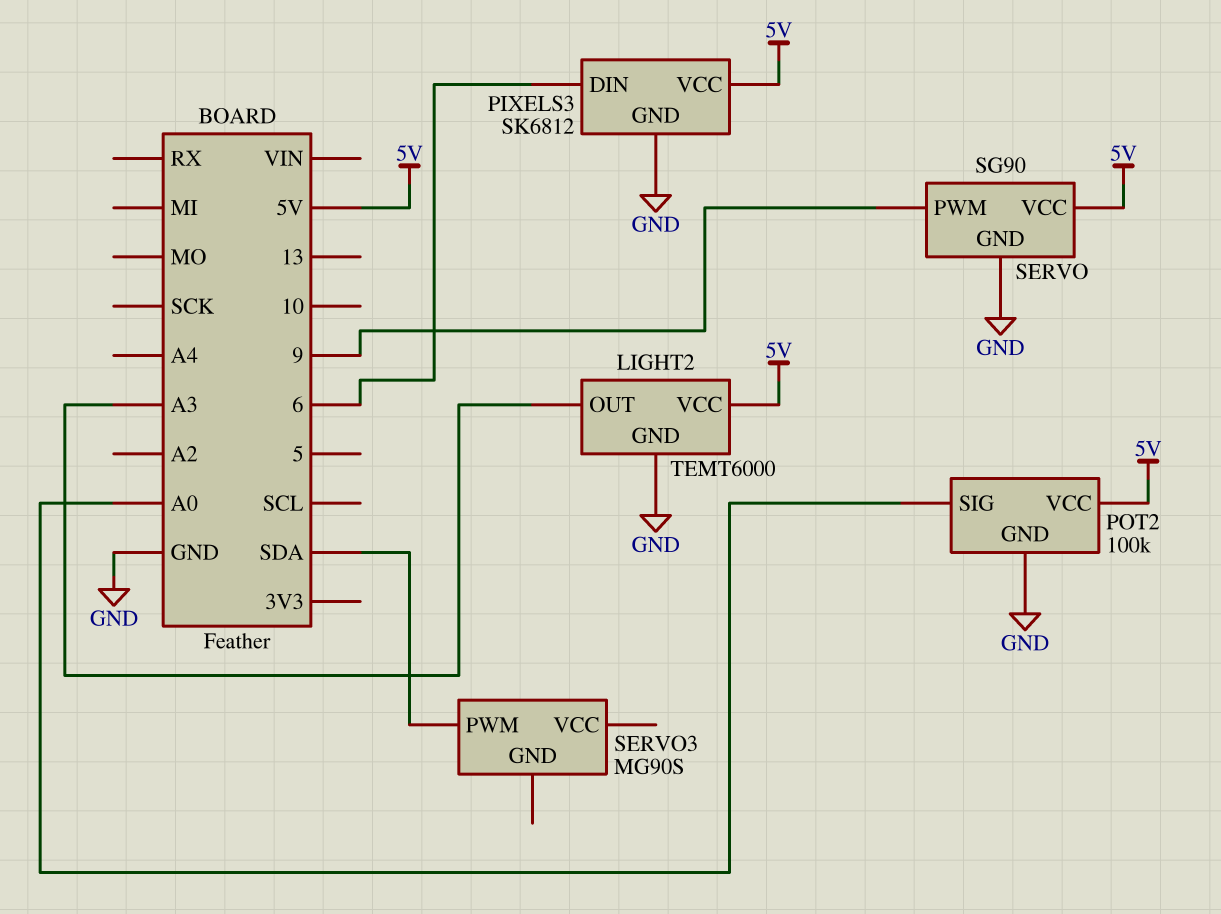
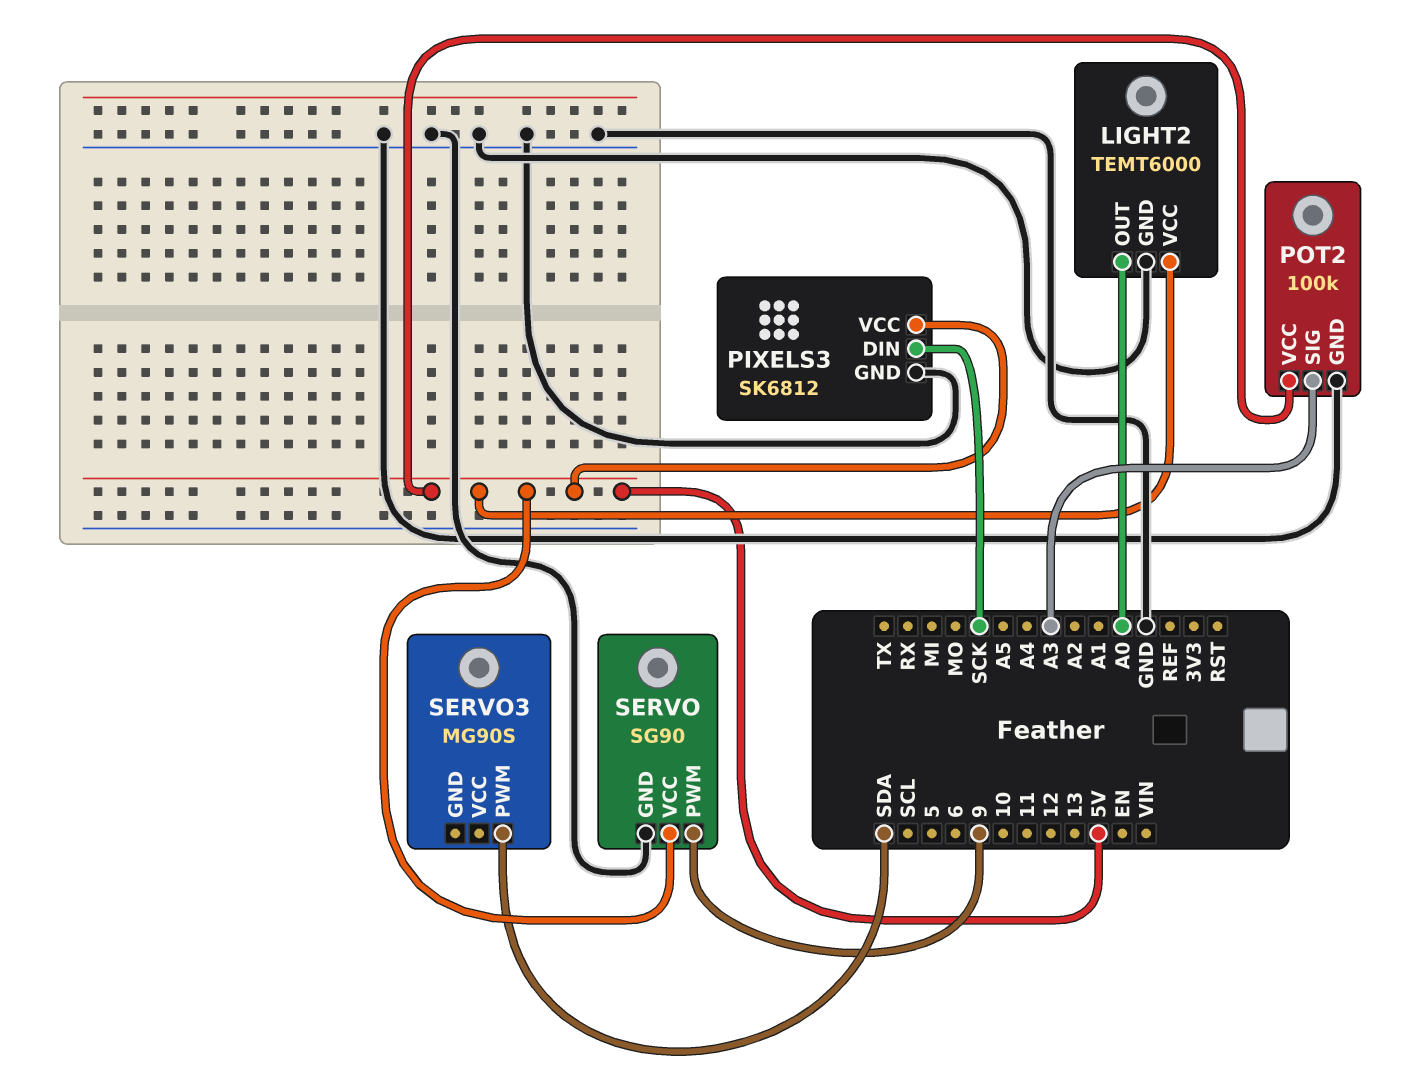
LIGHT2 pin OUT: A3 -> A0
PIXELS3 pin DIN: 6 -> SCK
POT2 pin SIG: A0 -> A3

